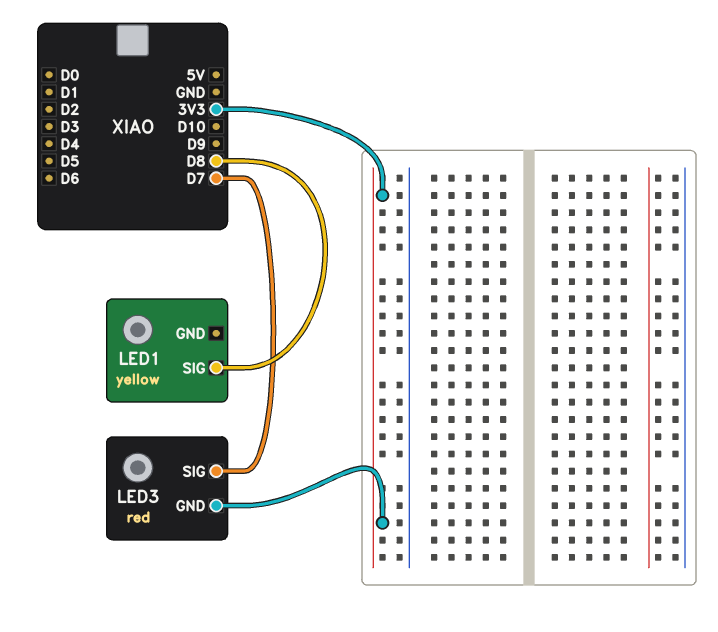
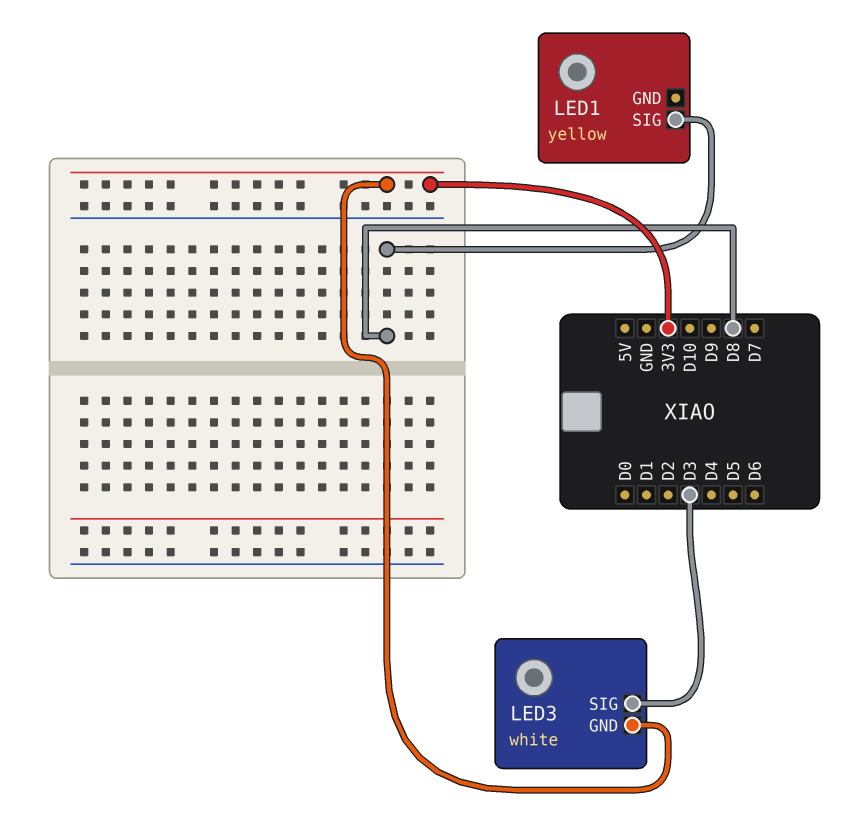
LED3: red -> white
LED3 pin SIG: D7 -> D3

